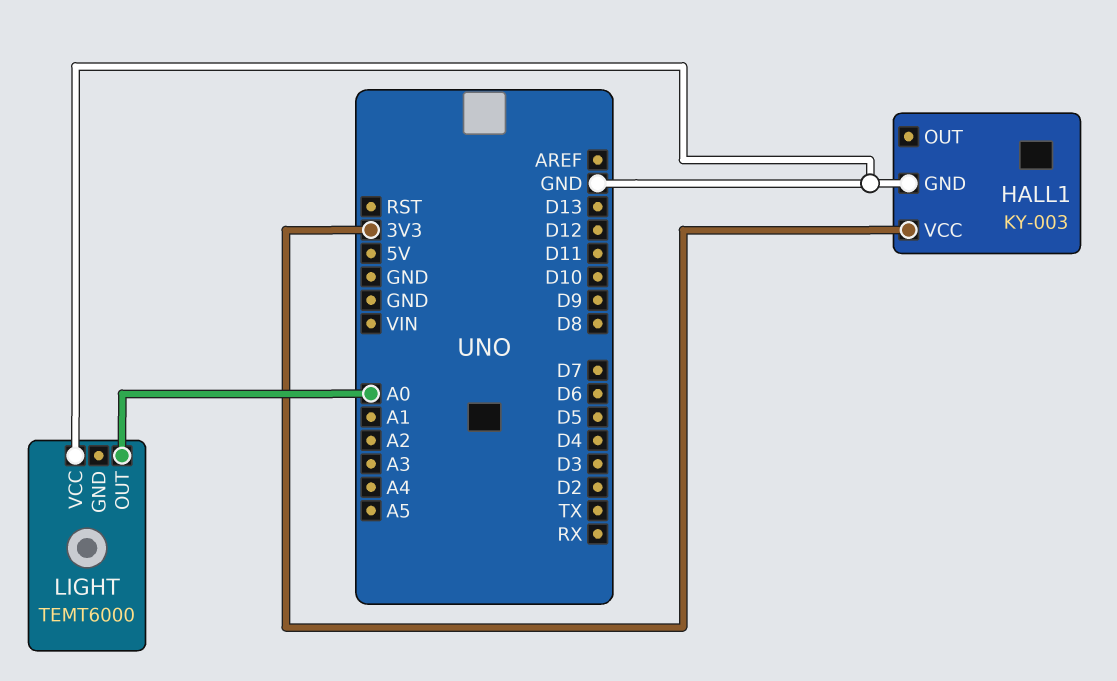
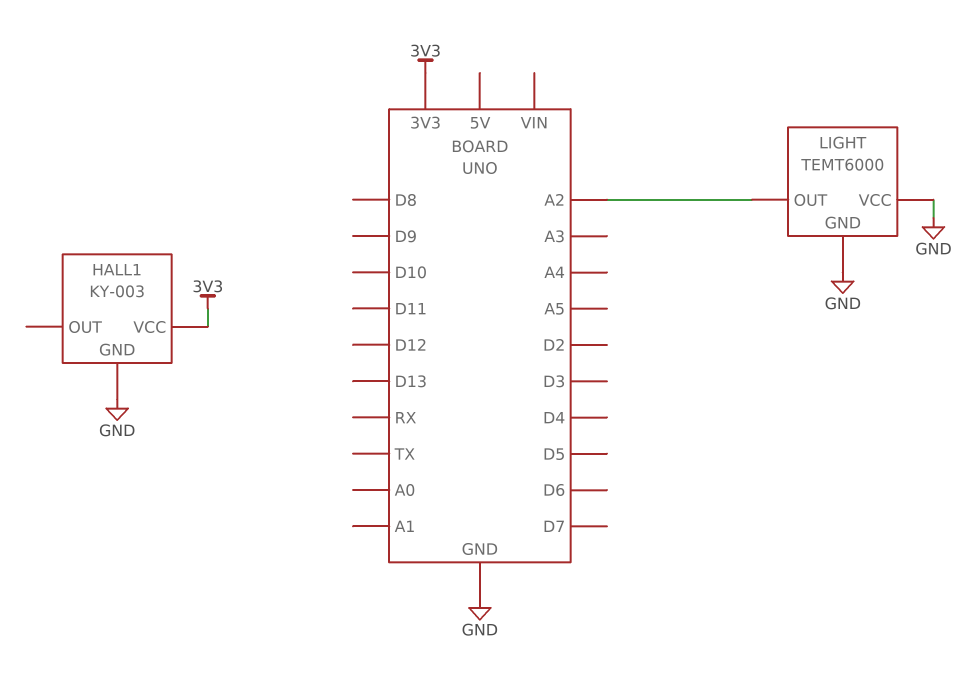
LIGHT pin GND: none -> GND
LIGHT pin OUT: A0 -> A2

